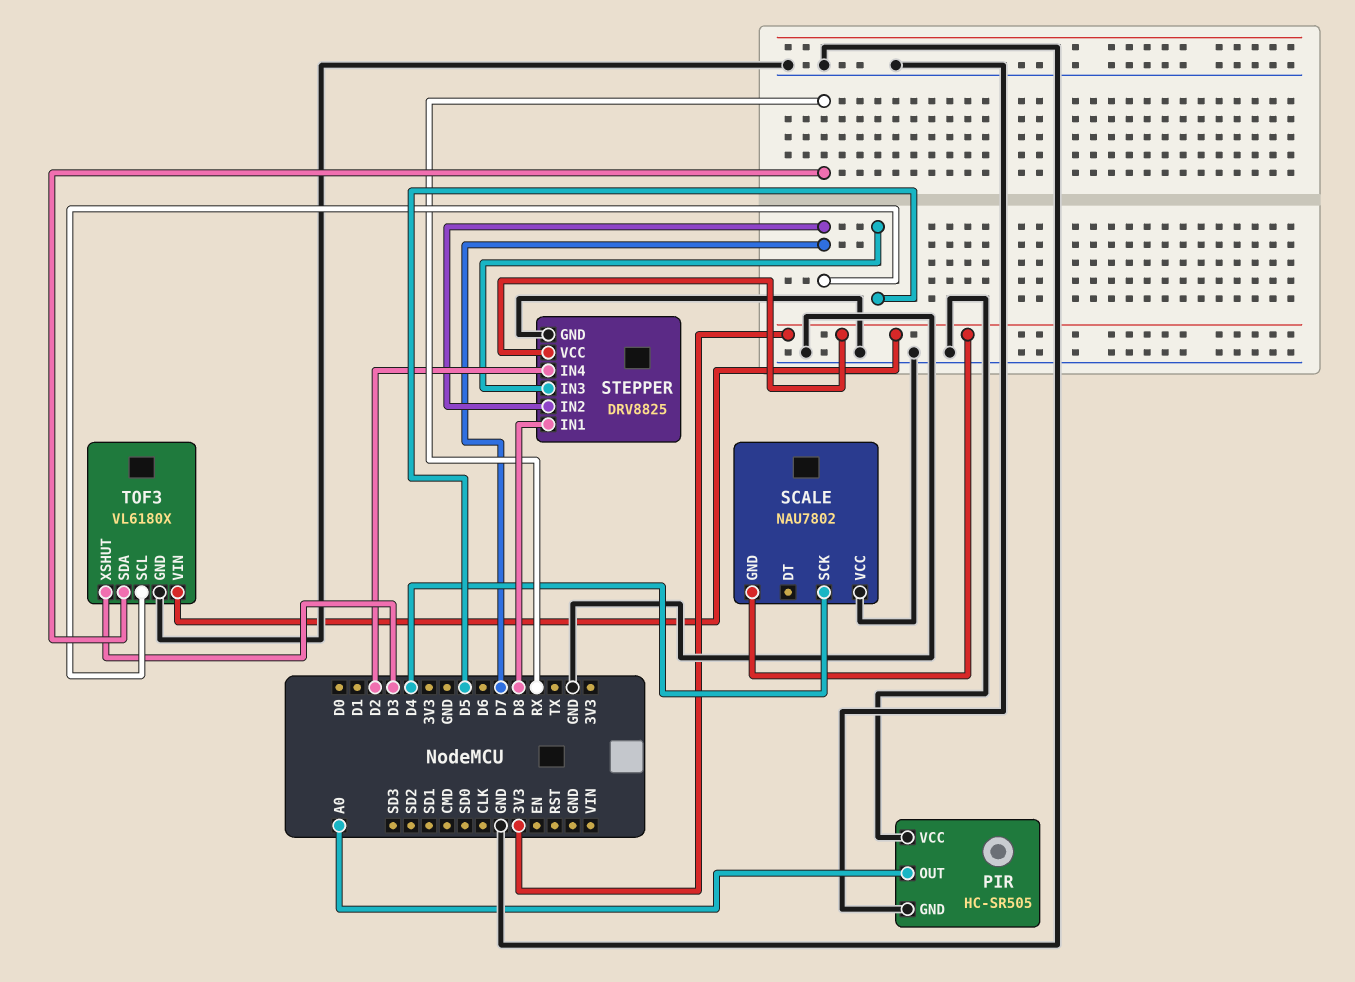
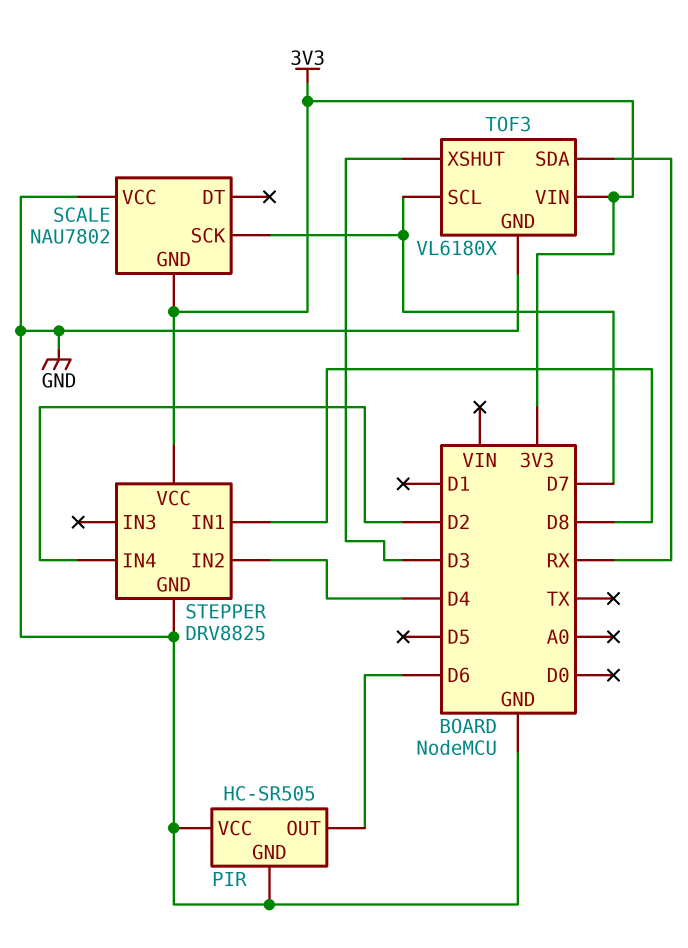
PIR pin OUT: A0 -> D6
SCALE pin SCK: D4 -> D7
STEPPER pin IN2: D7 -> D4
STEPPER pin IN3: D5 -> none

